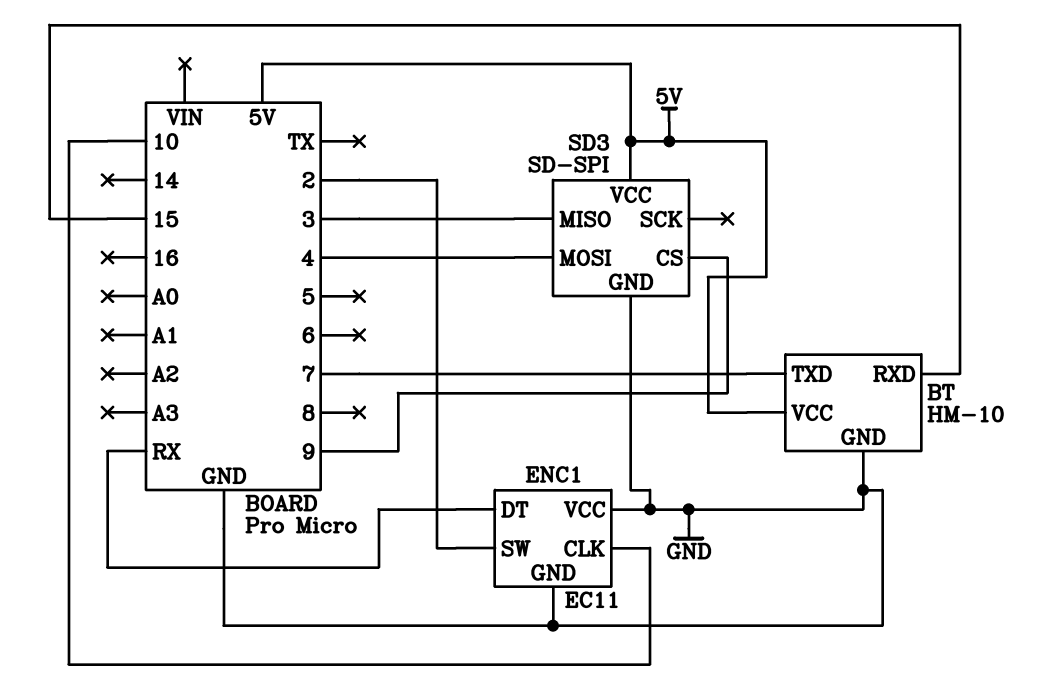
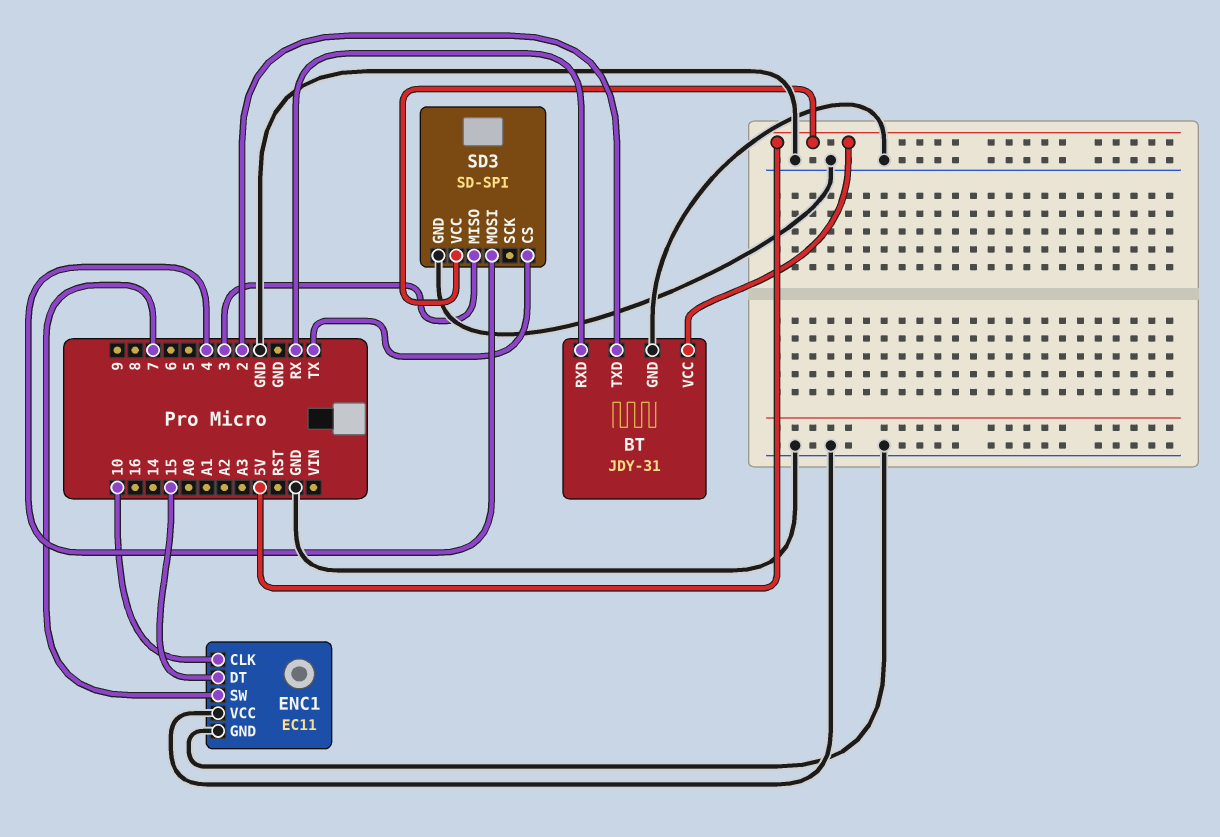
BT: HM-10 -> JDY-31
BT pin RXD: 15 -> RX
BT pin TXD: 7 -> 2
ENC1 pin DT: RX -> 15
ENC1 pin SW: 2 -> 7
SD3 pin CS: 9 -> TX

